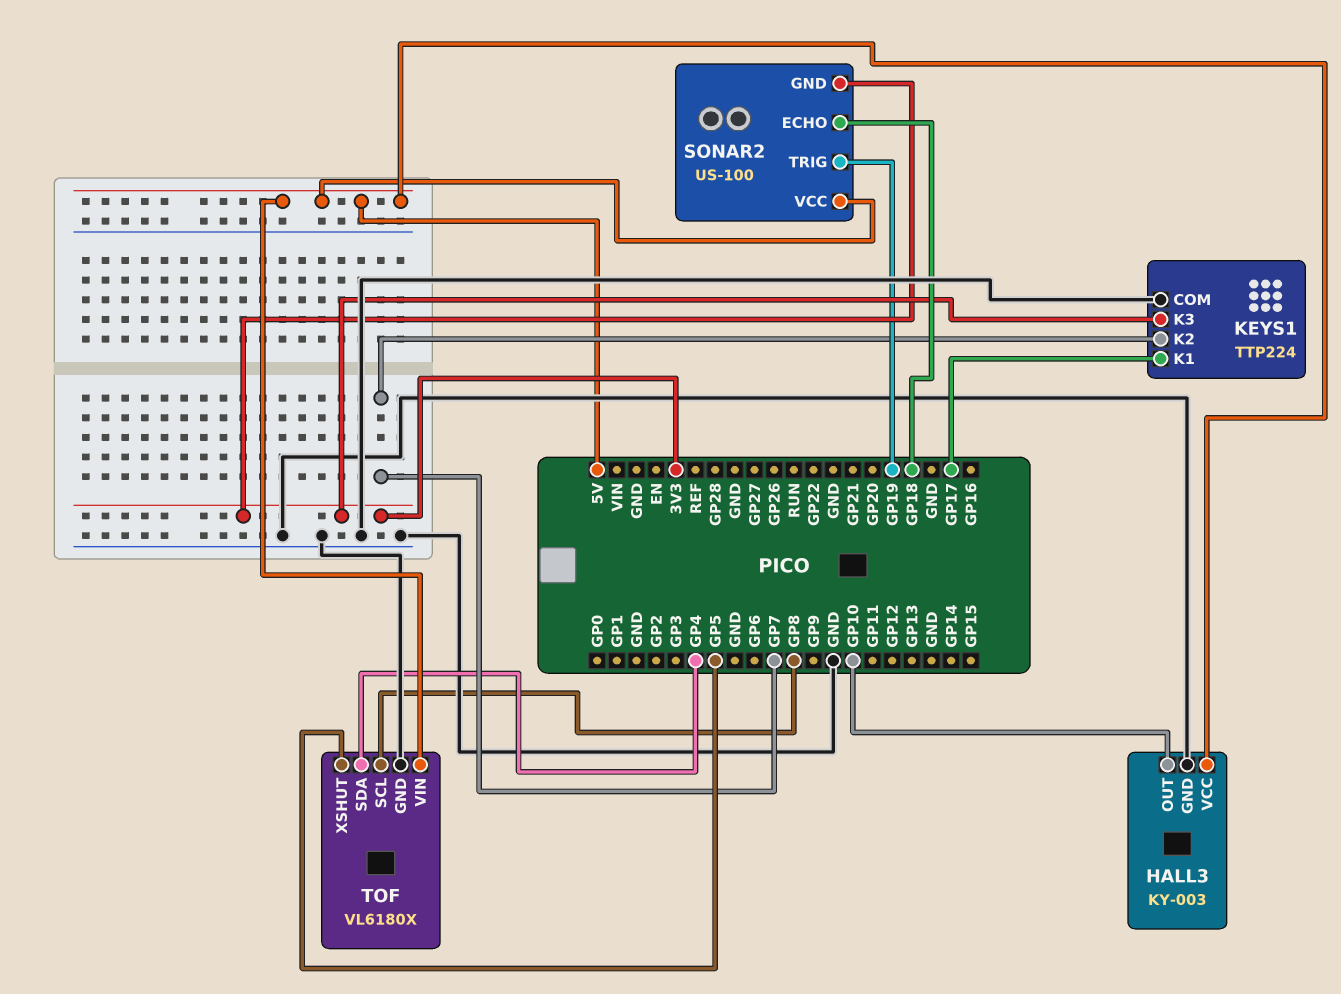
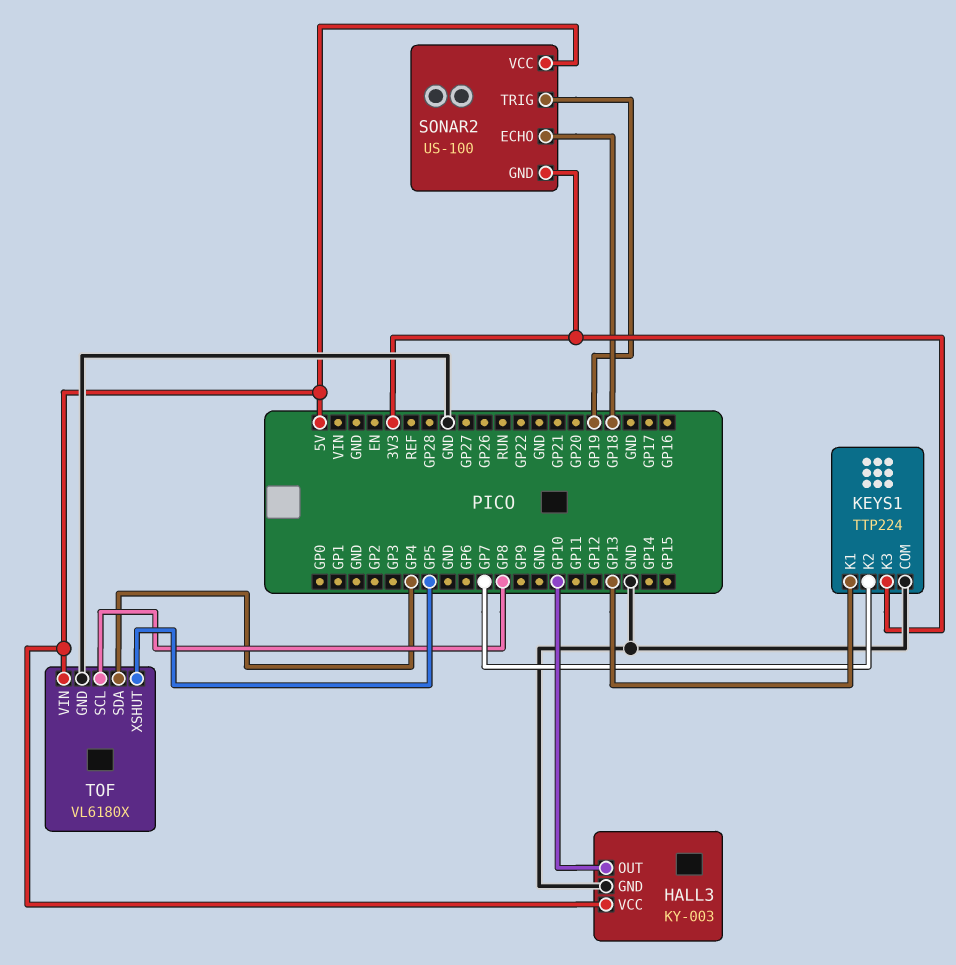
KEYS1 pin K1: GP17 -> GP13

